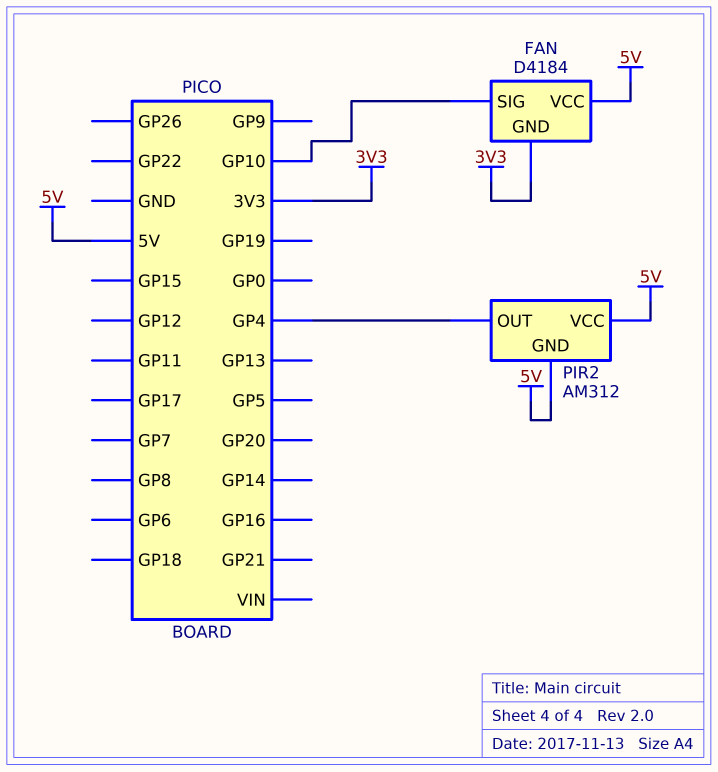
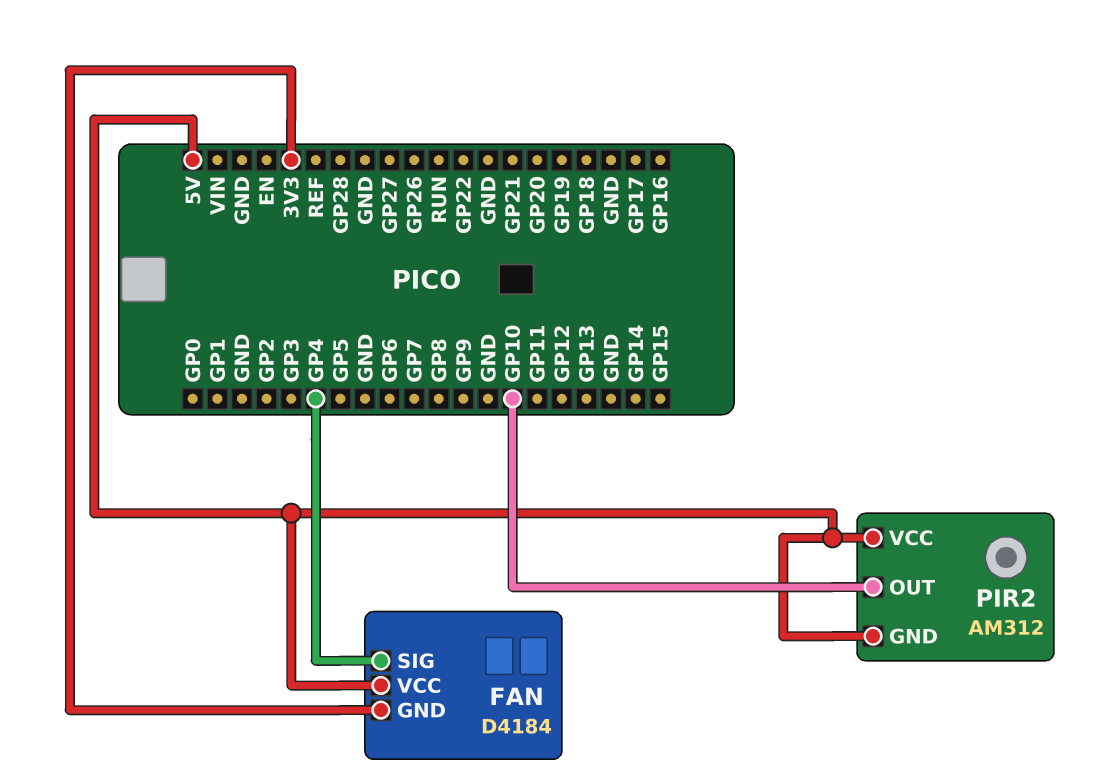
FAN pin SIG: GP10 -> GP4
PIR2 pin OUT: GP4 -> GP10

